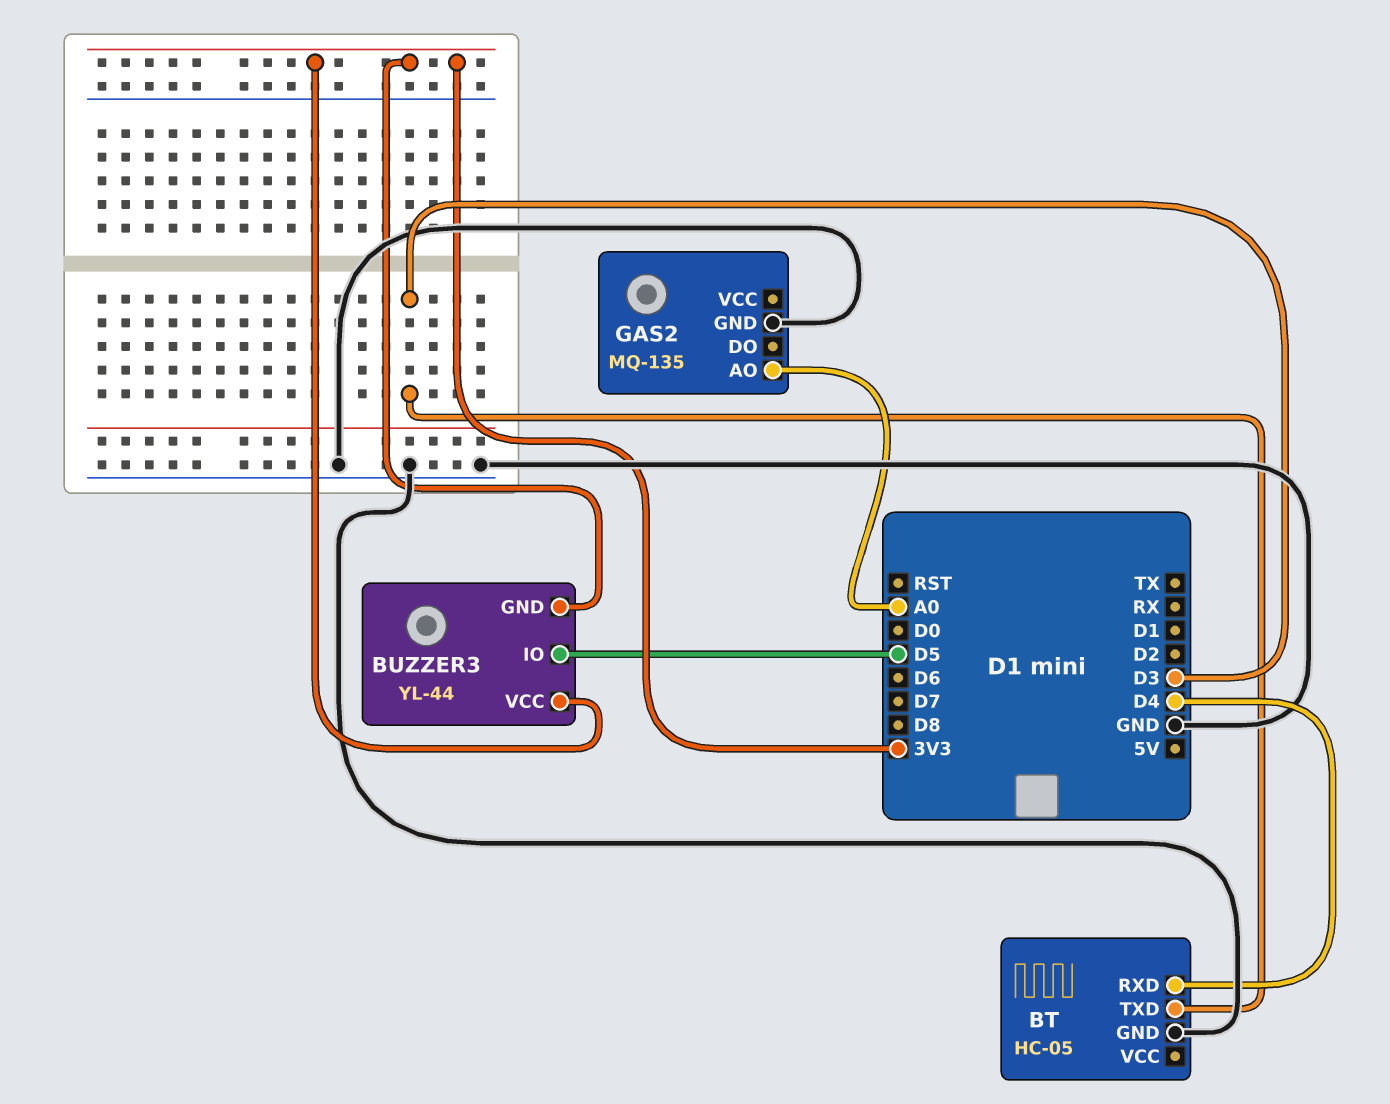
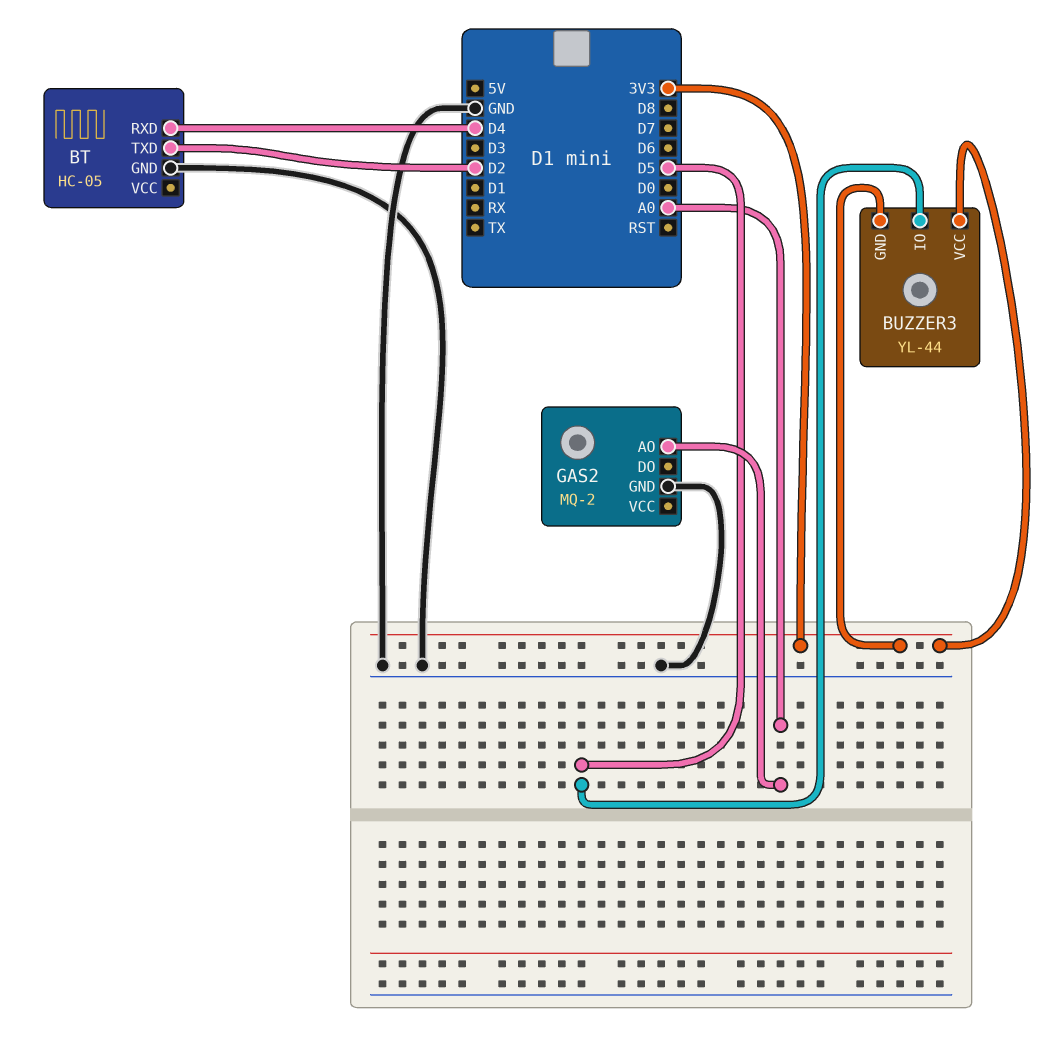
BT pin TXD: D3 -> D2
GAS2: MQ-135 -> MQ-2

